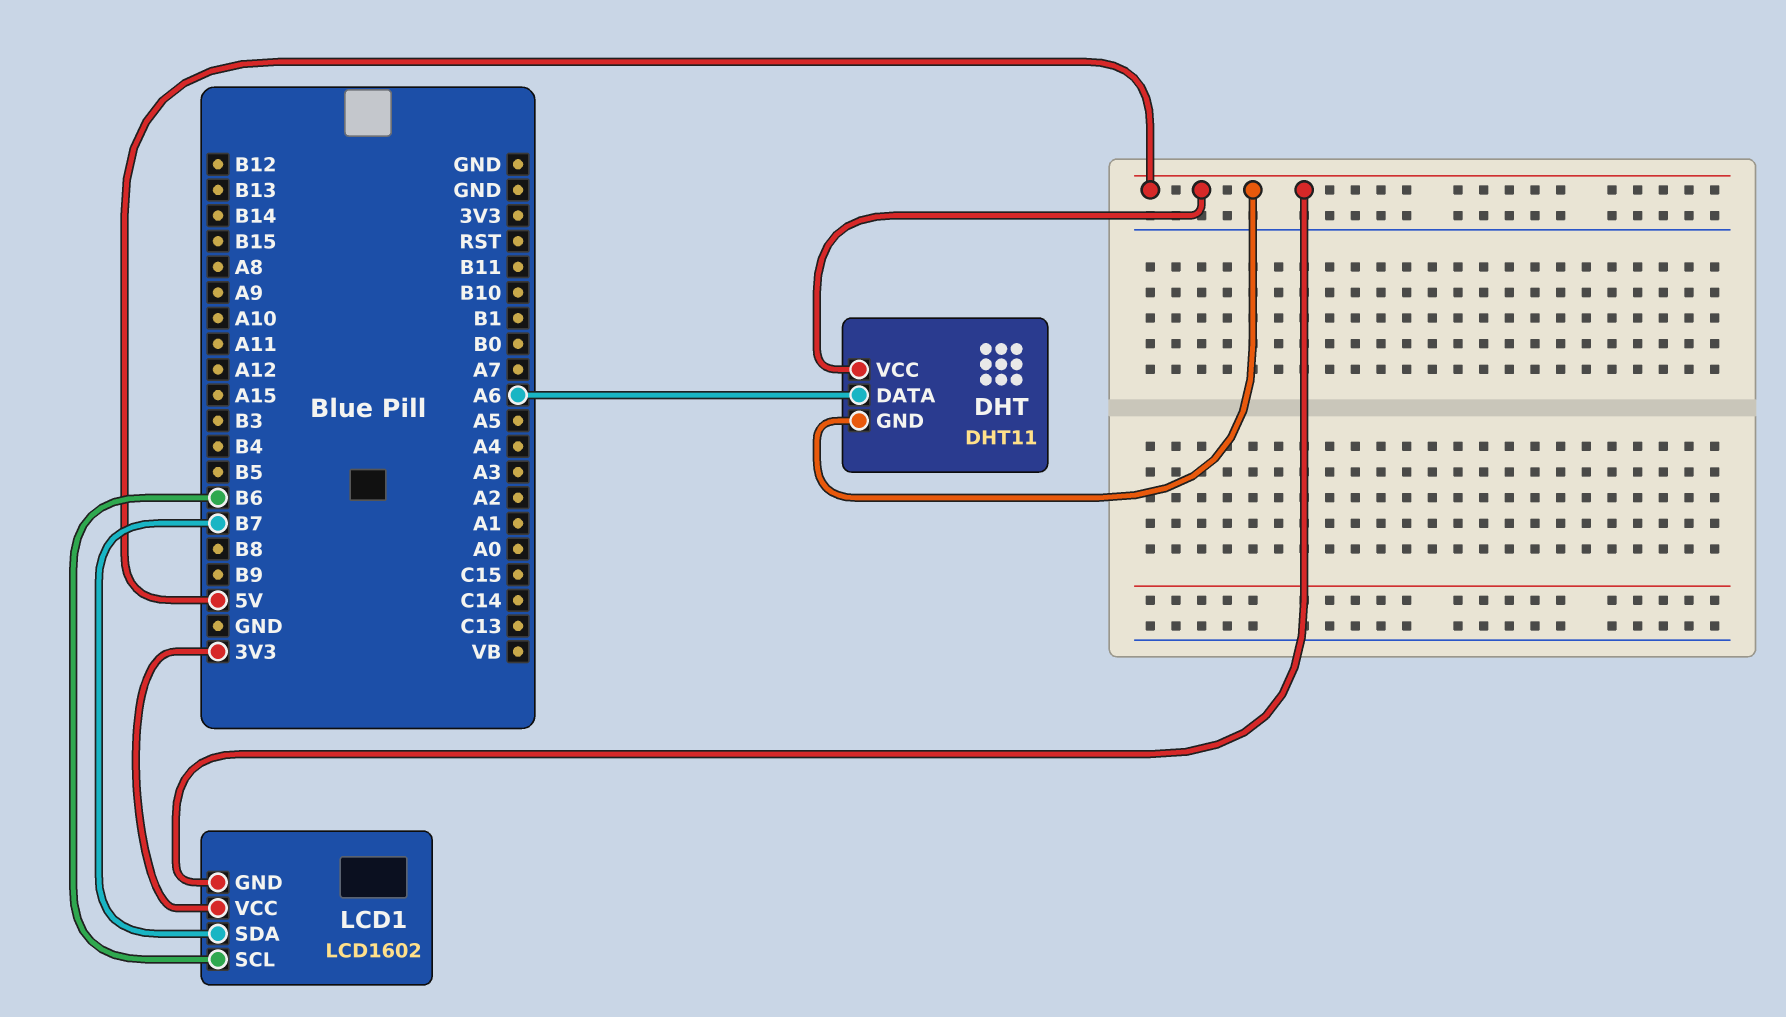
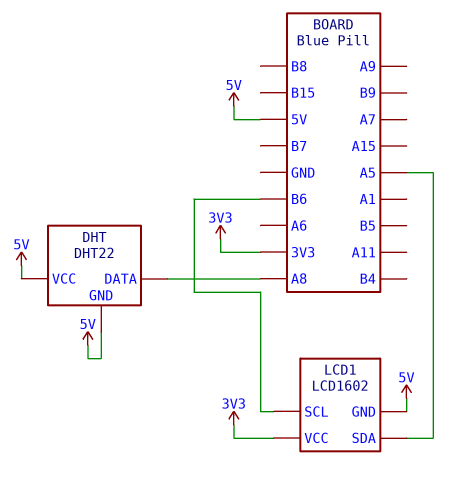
DHT: DHT11 -> DHT22
DHT pin DATA: A6 -> A8
LCD1 pin SDA: B7 -> A5

